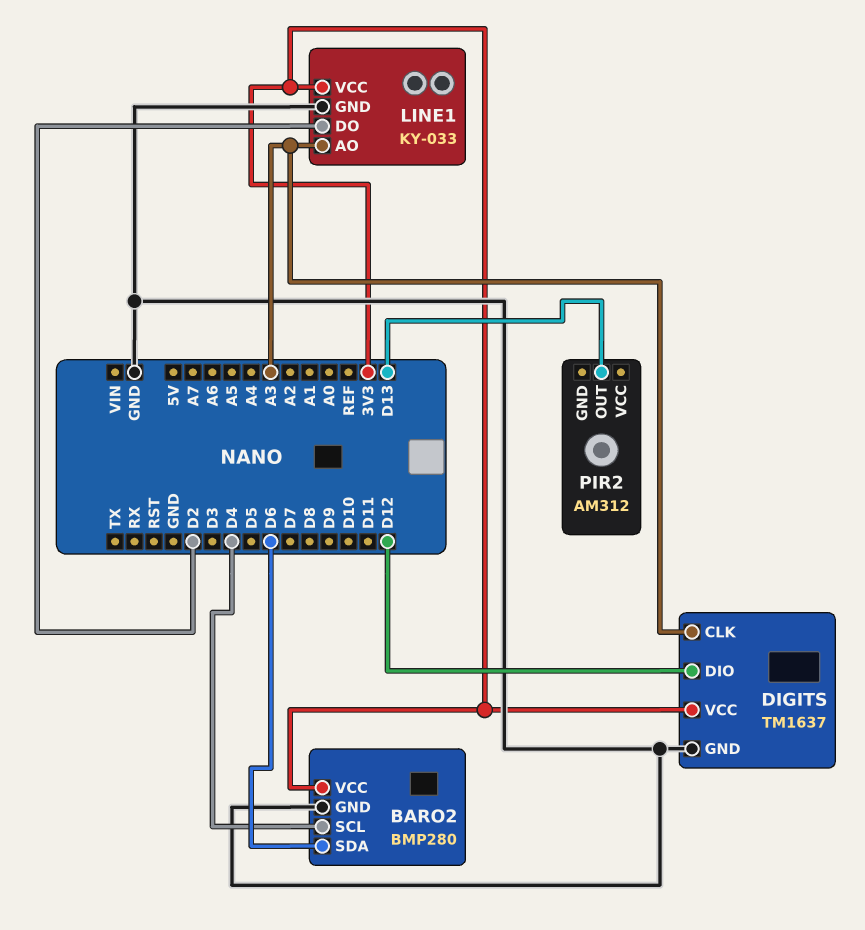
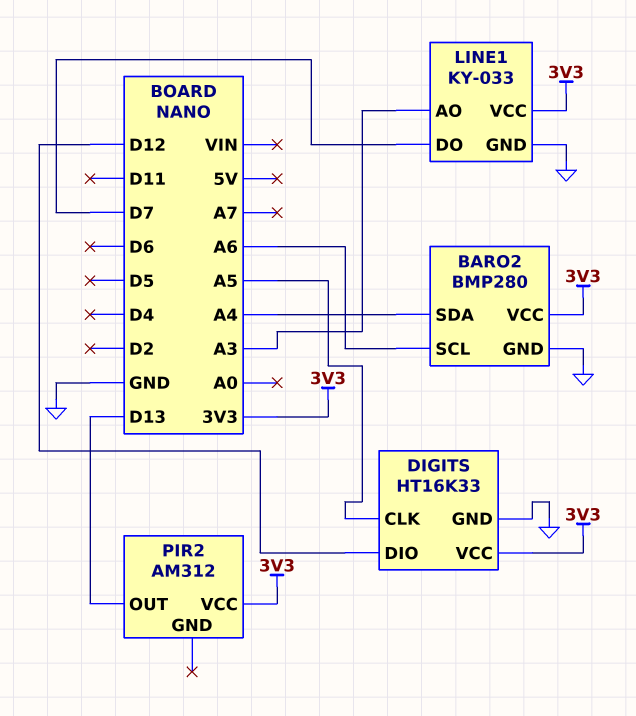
BARO2 pin SCL: D4 -> A6
BARO2 pin SDA: D6 -> A4
DIGITS: TM1637 -> HT16K33
DIGITS pin CLK: A3 -> A5
LINE1 pin DO: D2 -> D7
PIR2 pin VCC: none -> 3V3

